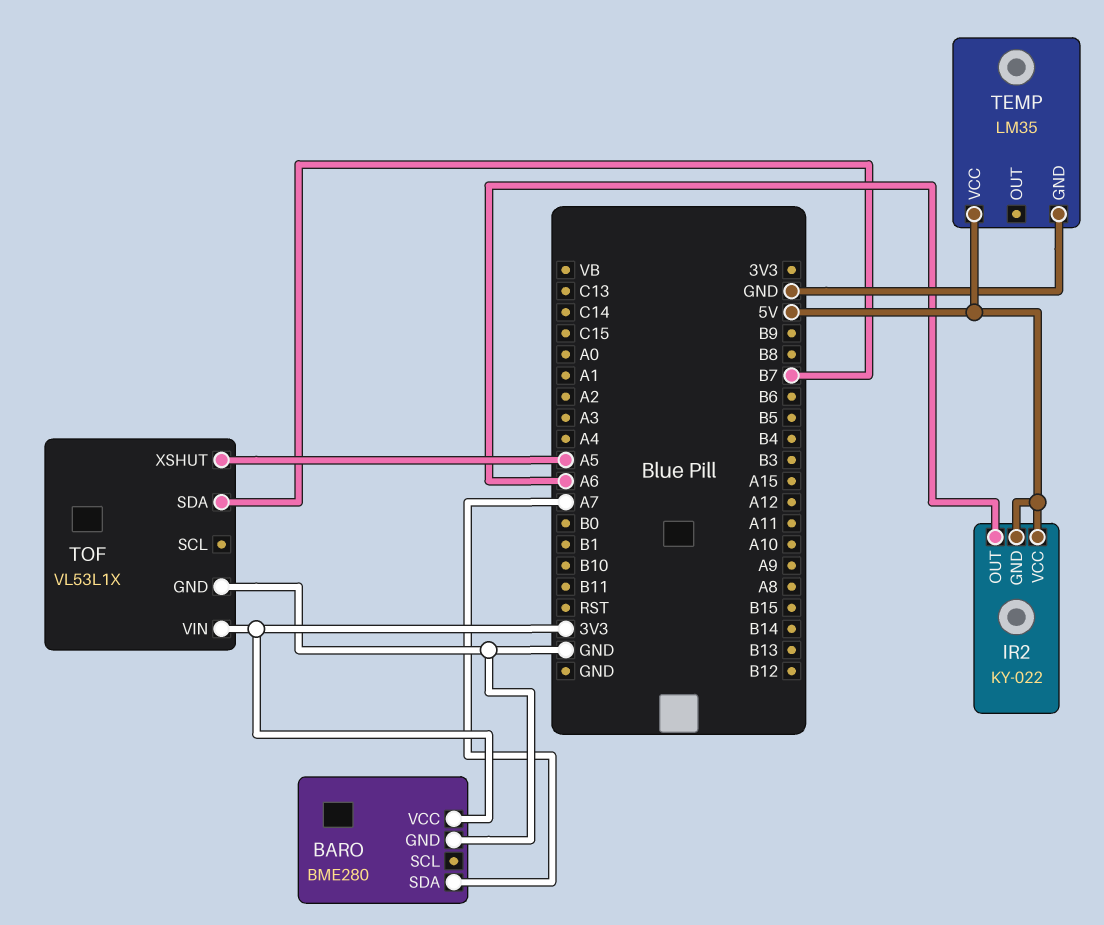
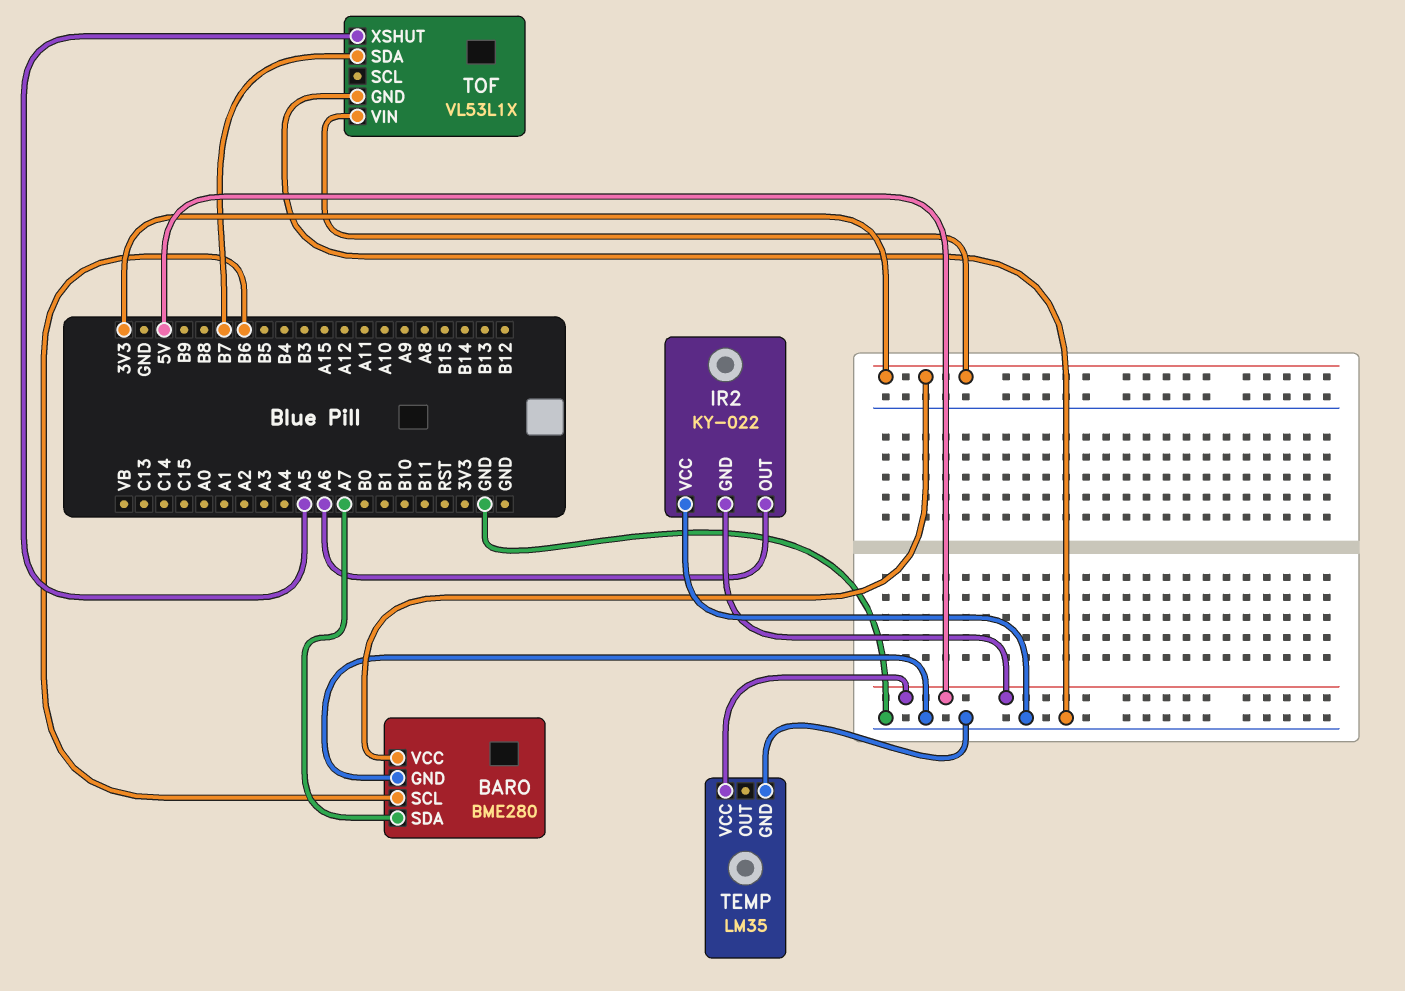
BARO pin SCL: none -> B6
IR2 pin VCC: 5V -> GND

